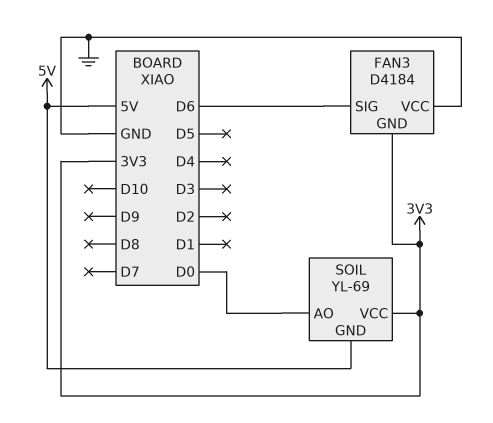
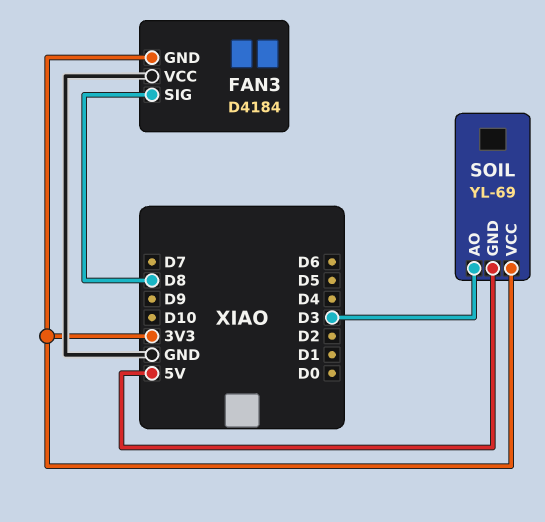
FAN3 pin SIG: D6 -> D8
SOIL pin AO: D0 -> D3

